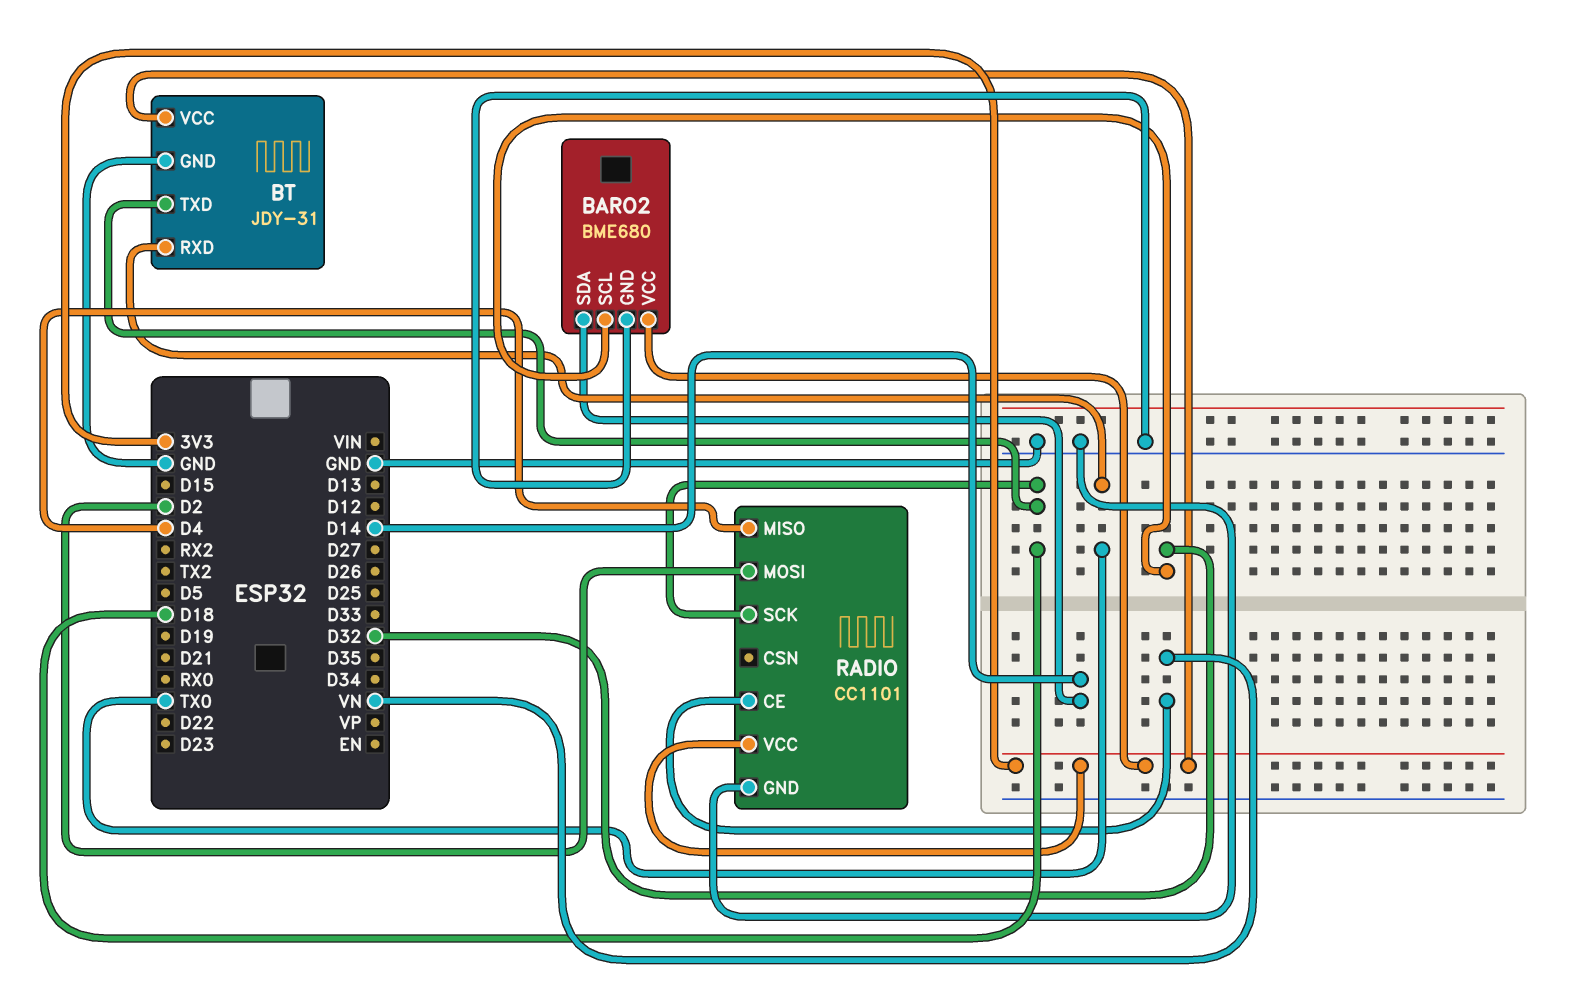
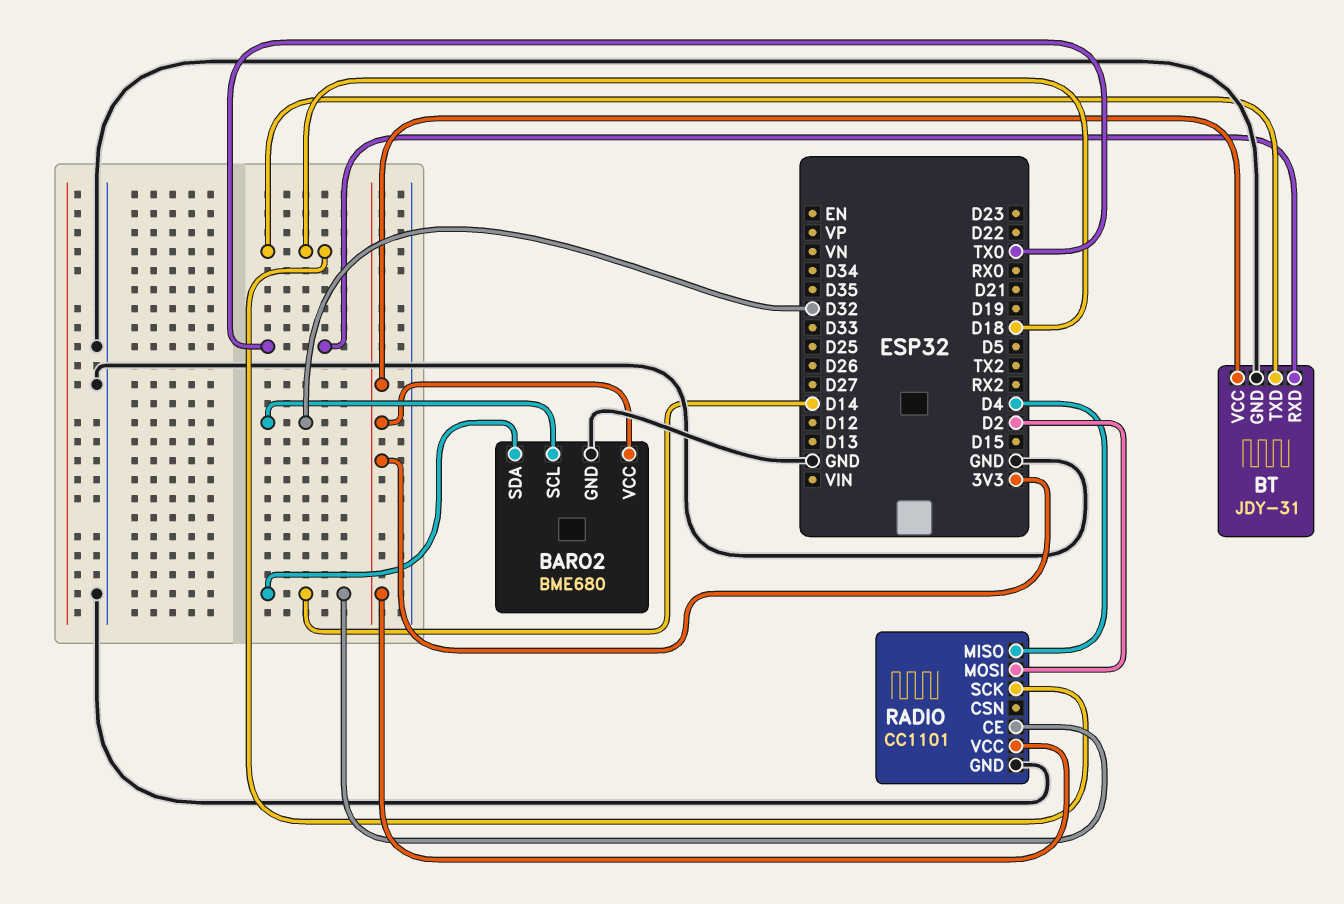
RADIO pin CE: VN -> D14

